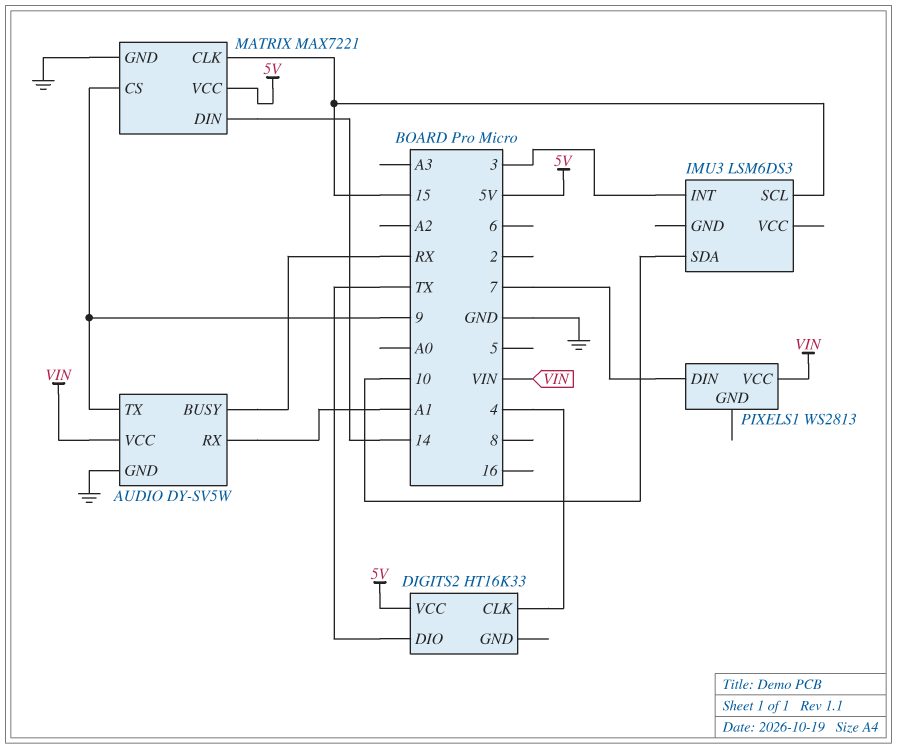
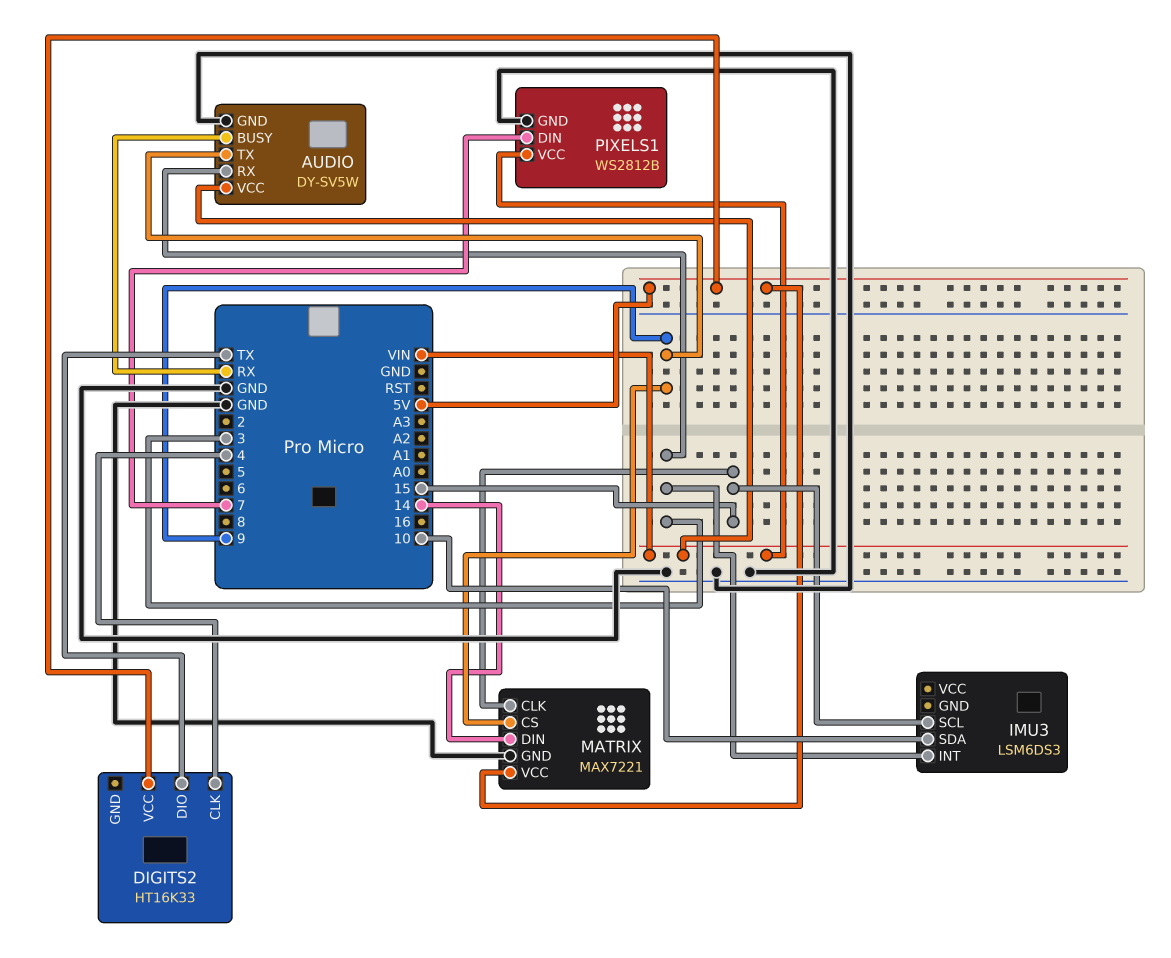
AUDIO pin RX: A1 -> 3
PIXELS1: WS2813 -> WS2812B
PIXELS1 pin GND: none -> GND

